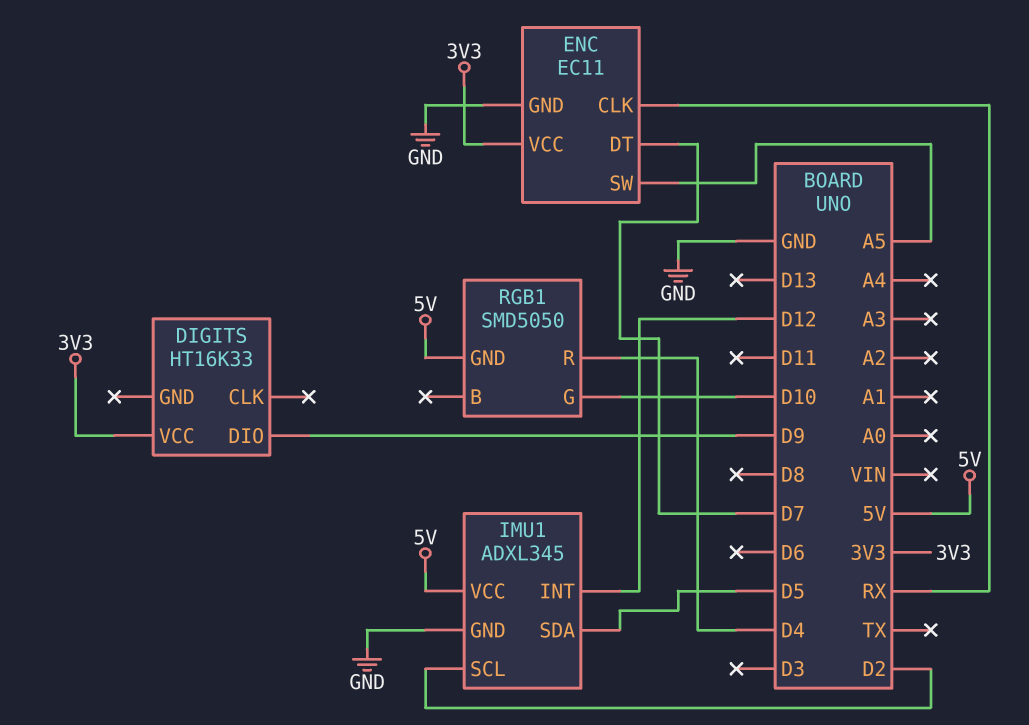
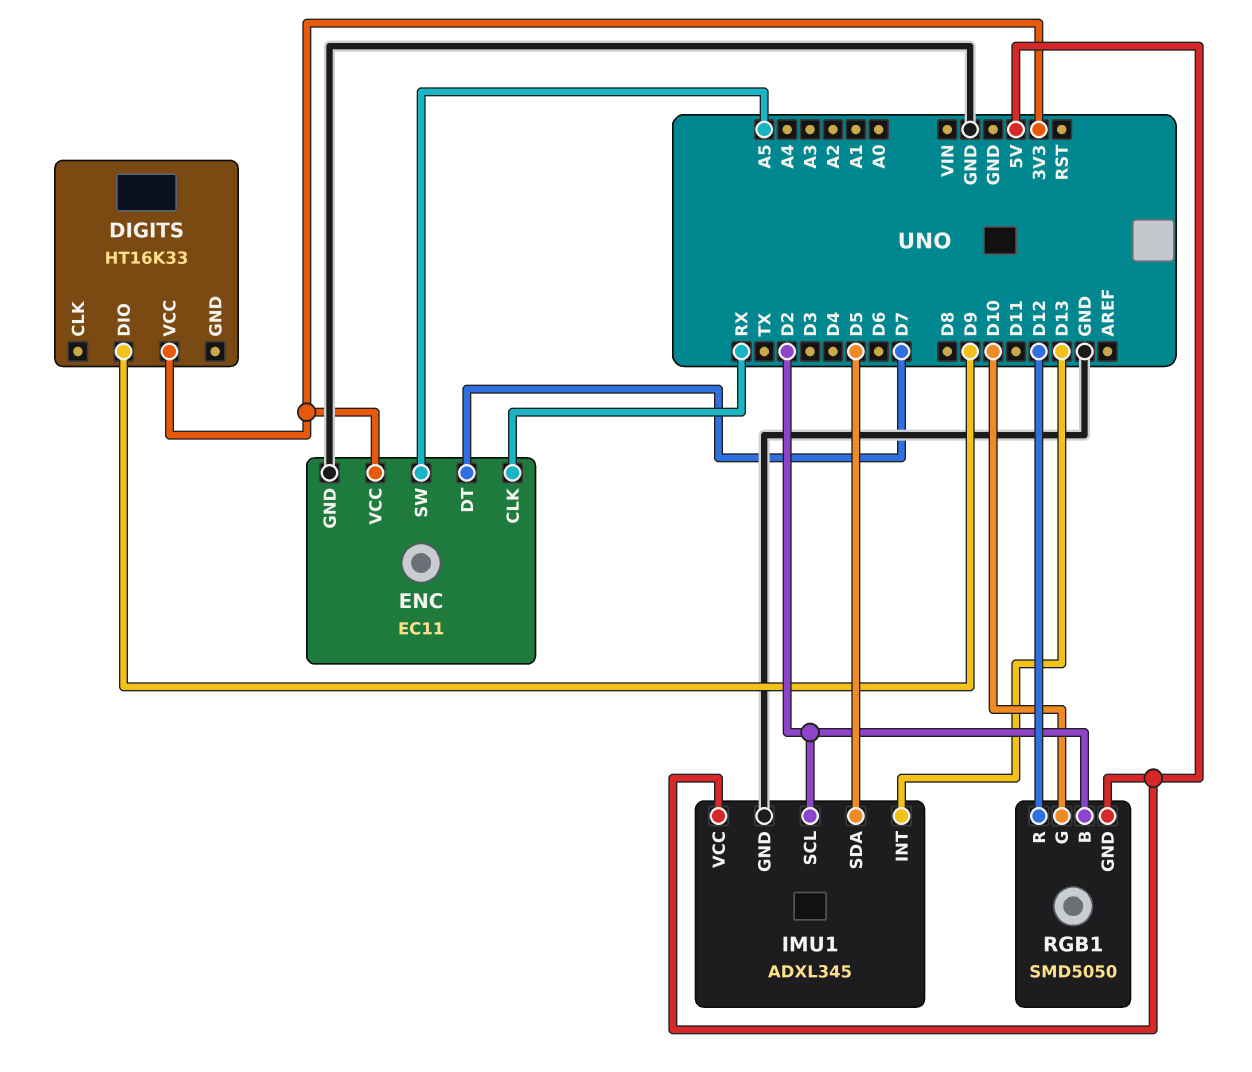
IMU1 pin INT: D12 -> D13
RGB1 pin B: none -> D2
RGB1 pin R: D4 -> D12

